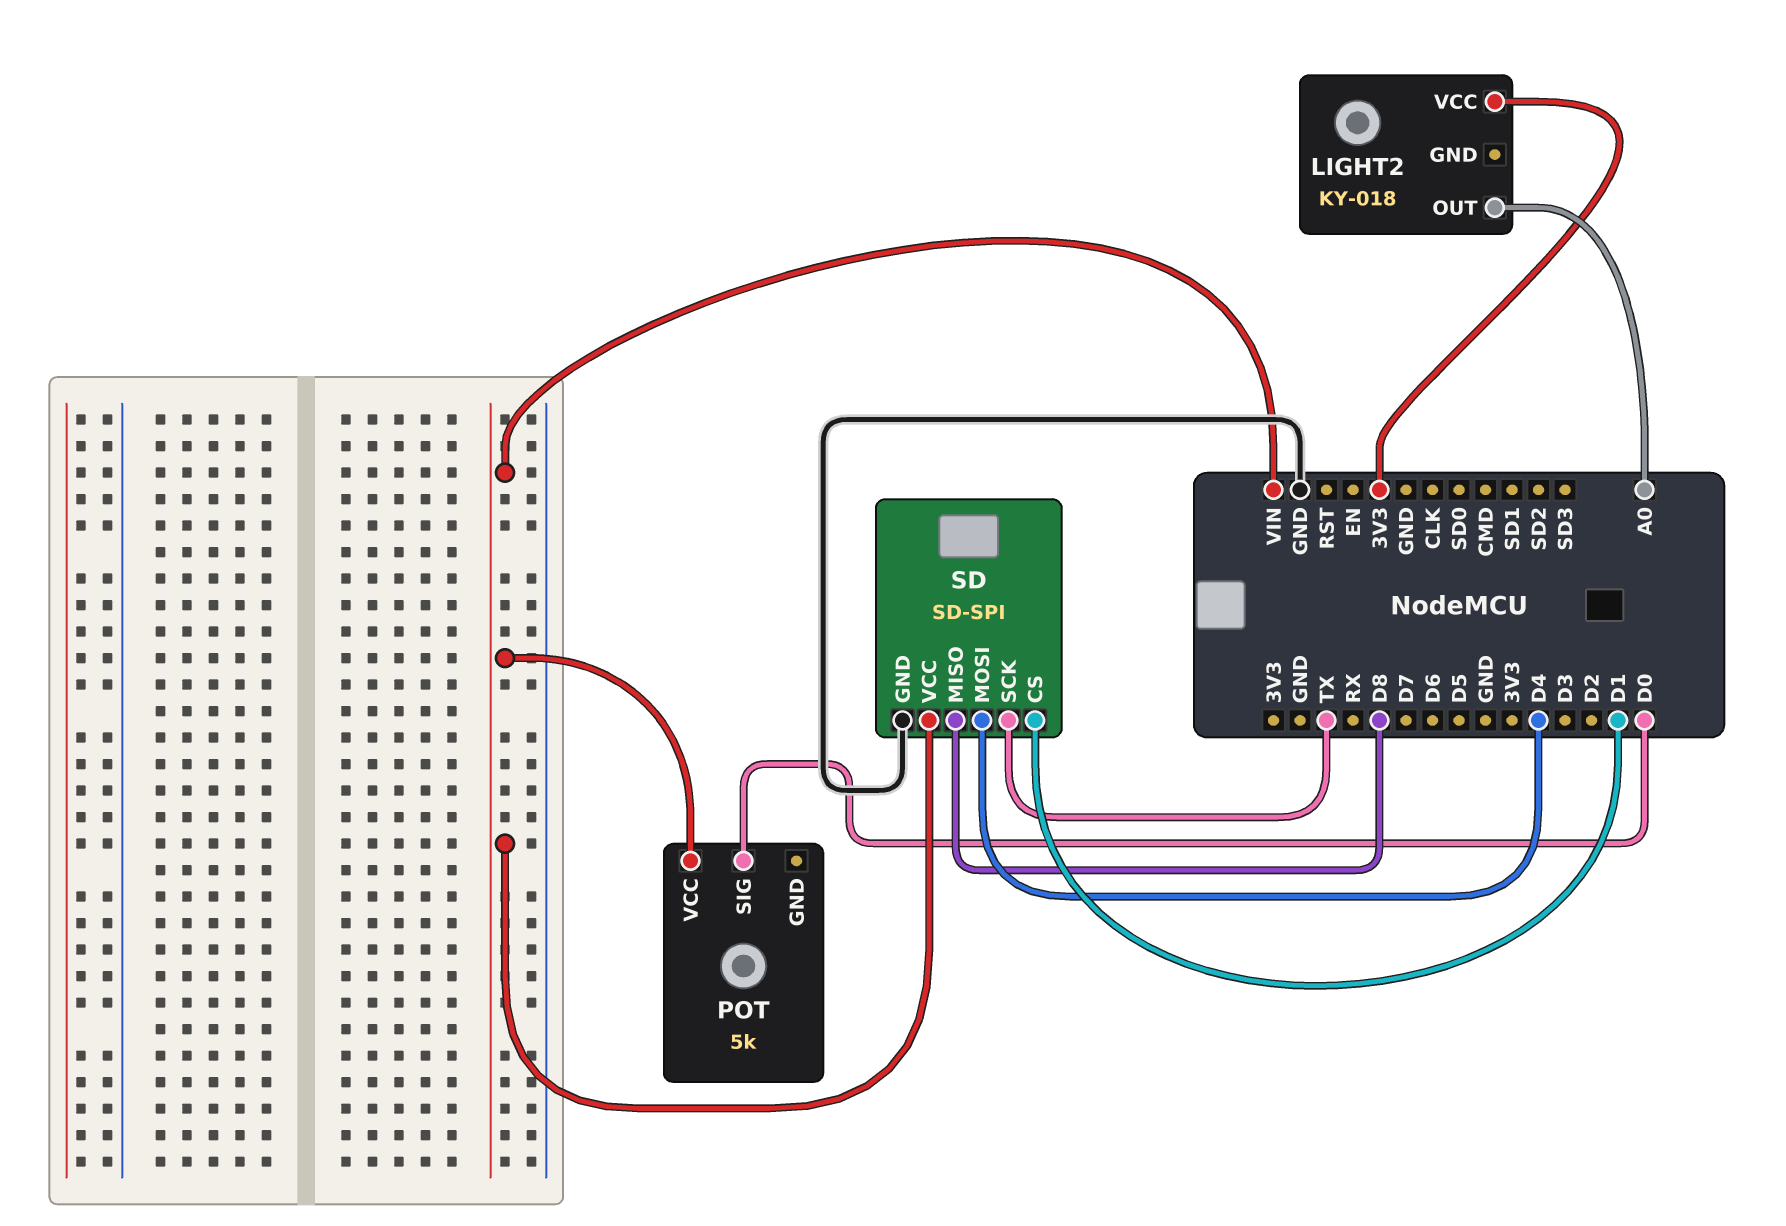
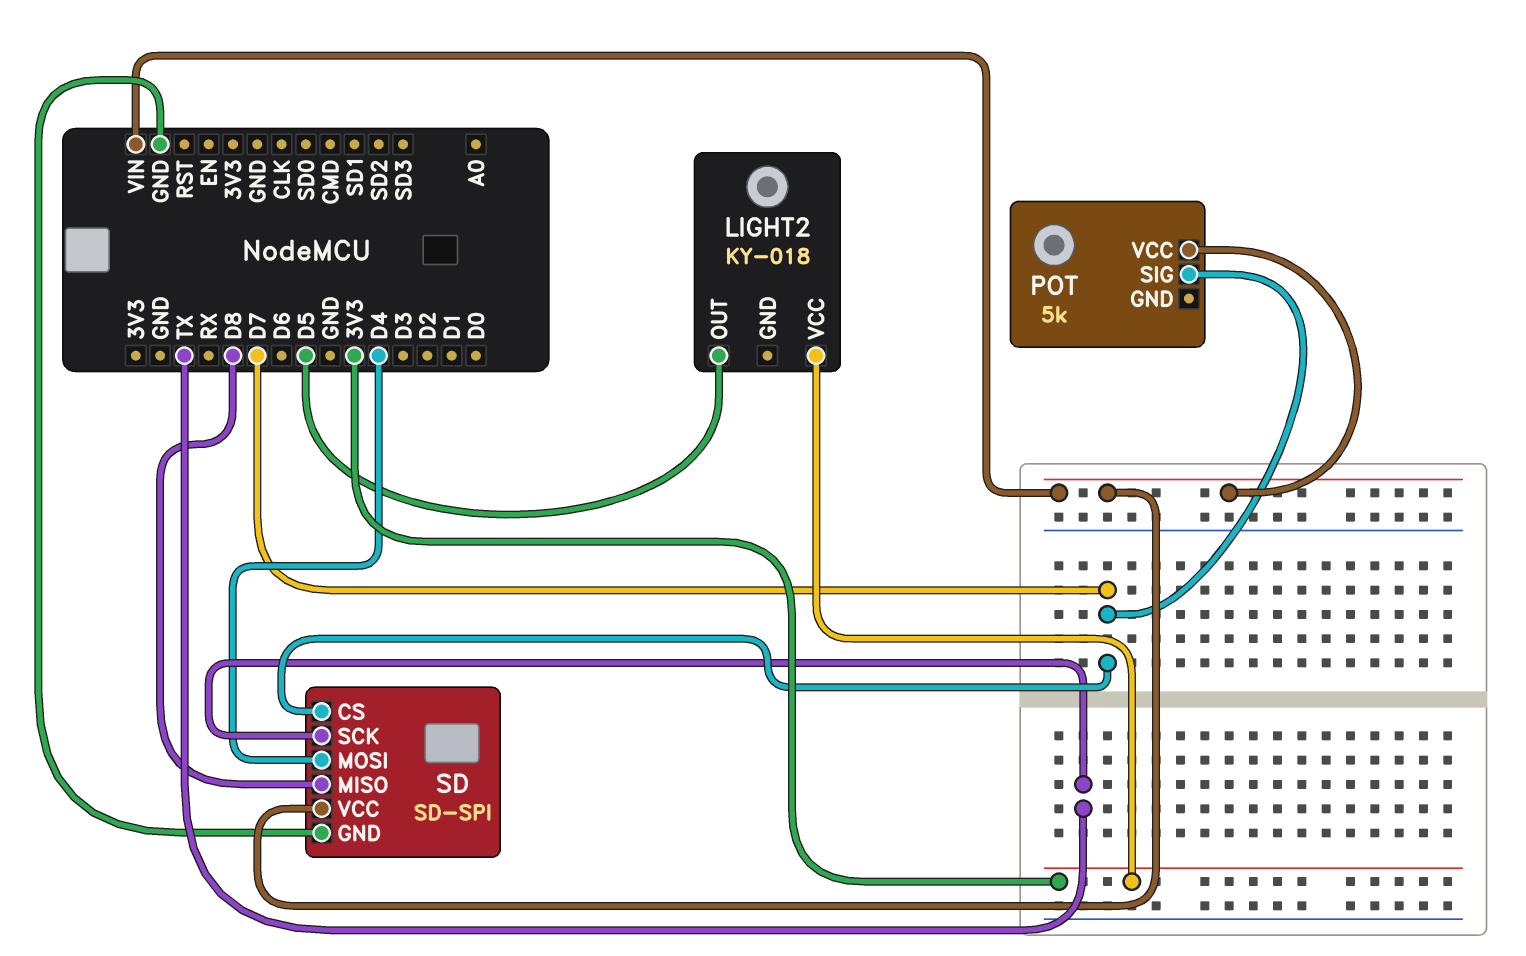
LIGHT2 pin OUT: A0 -> D5
POT pin SIG: D0 -> D7
SD pin CS: D1 -> D7

